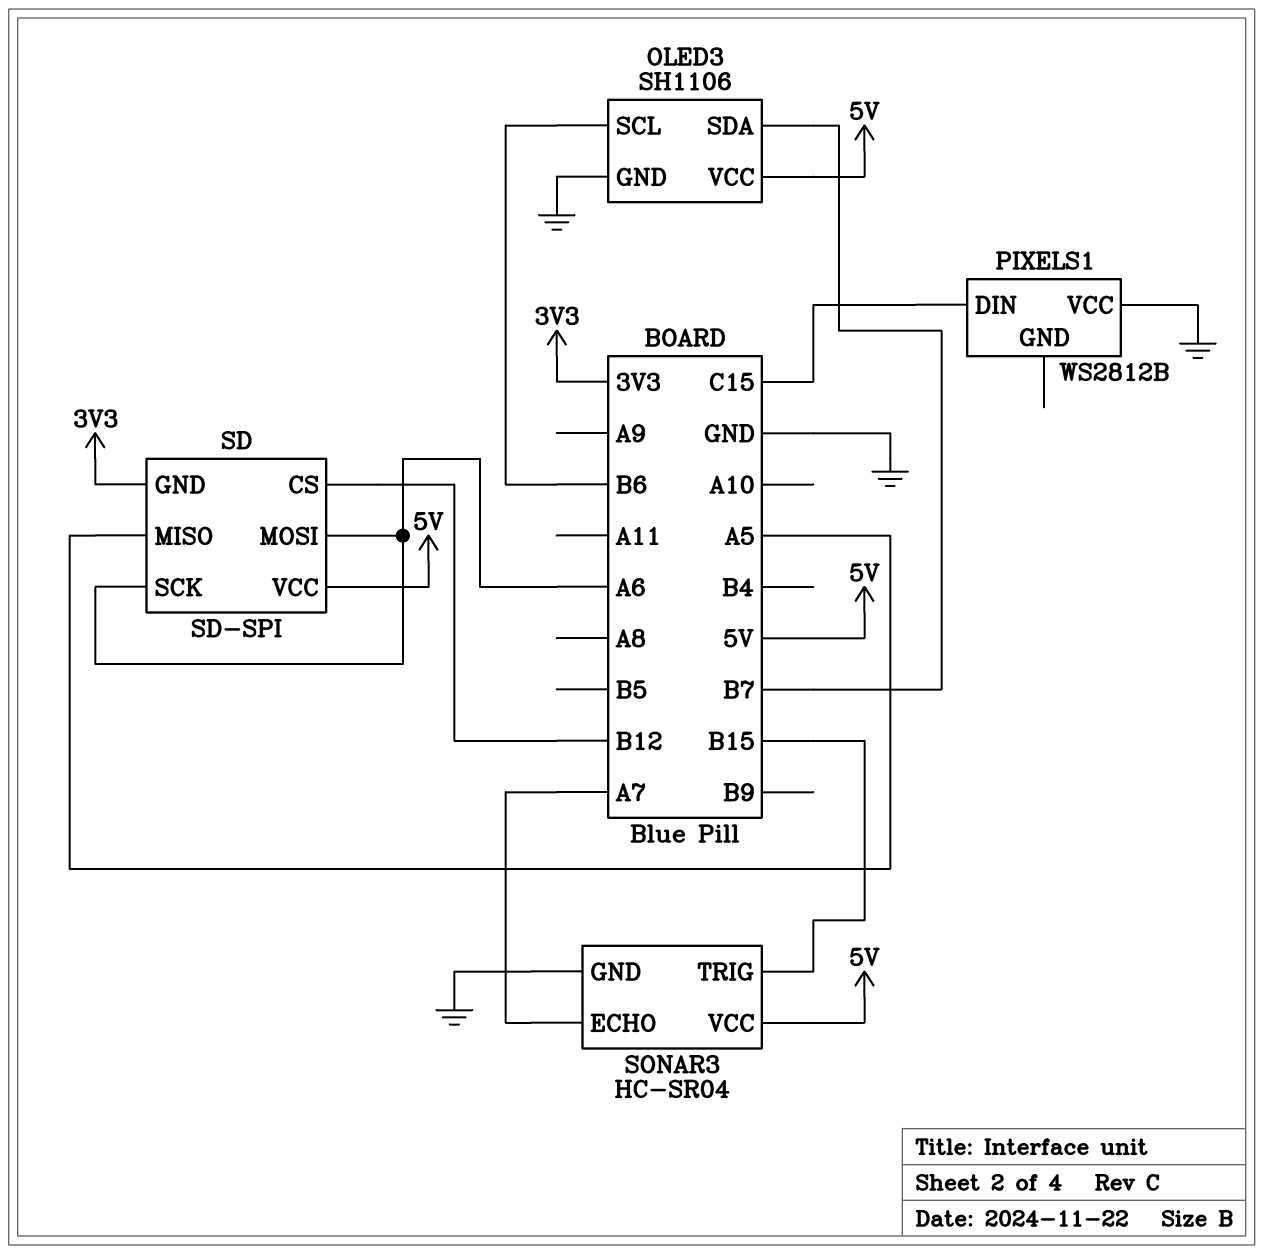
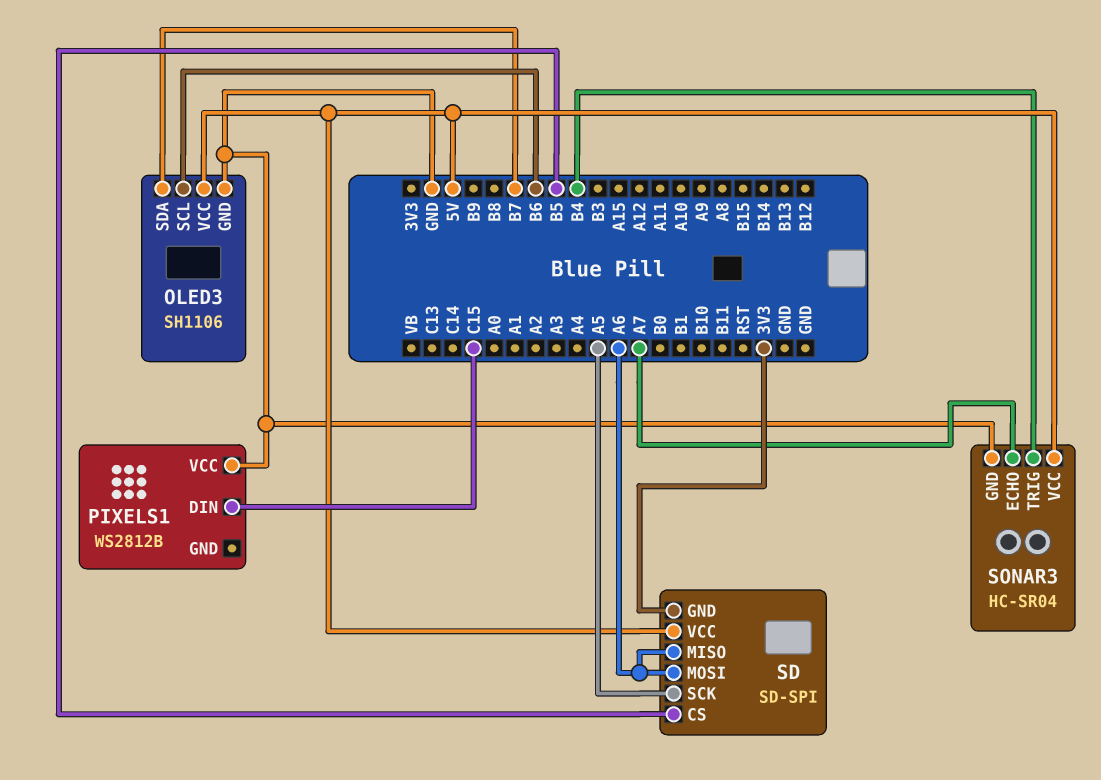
SD pin CS: B12 -> B5
SD pin MISO: A5 -> A6
SD pin SCK: A6 -> A5
SONAR3 pin TRIG: B15 -> B4

